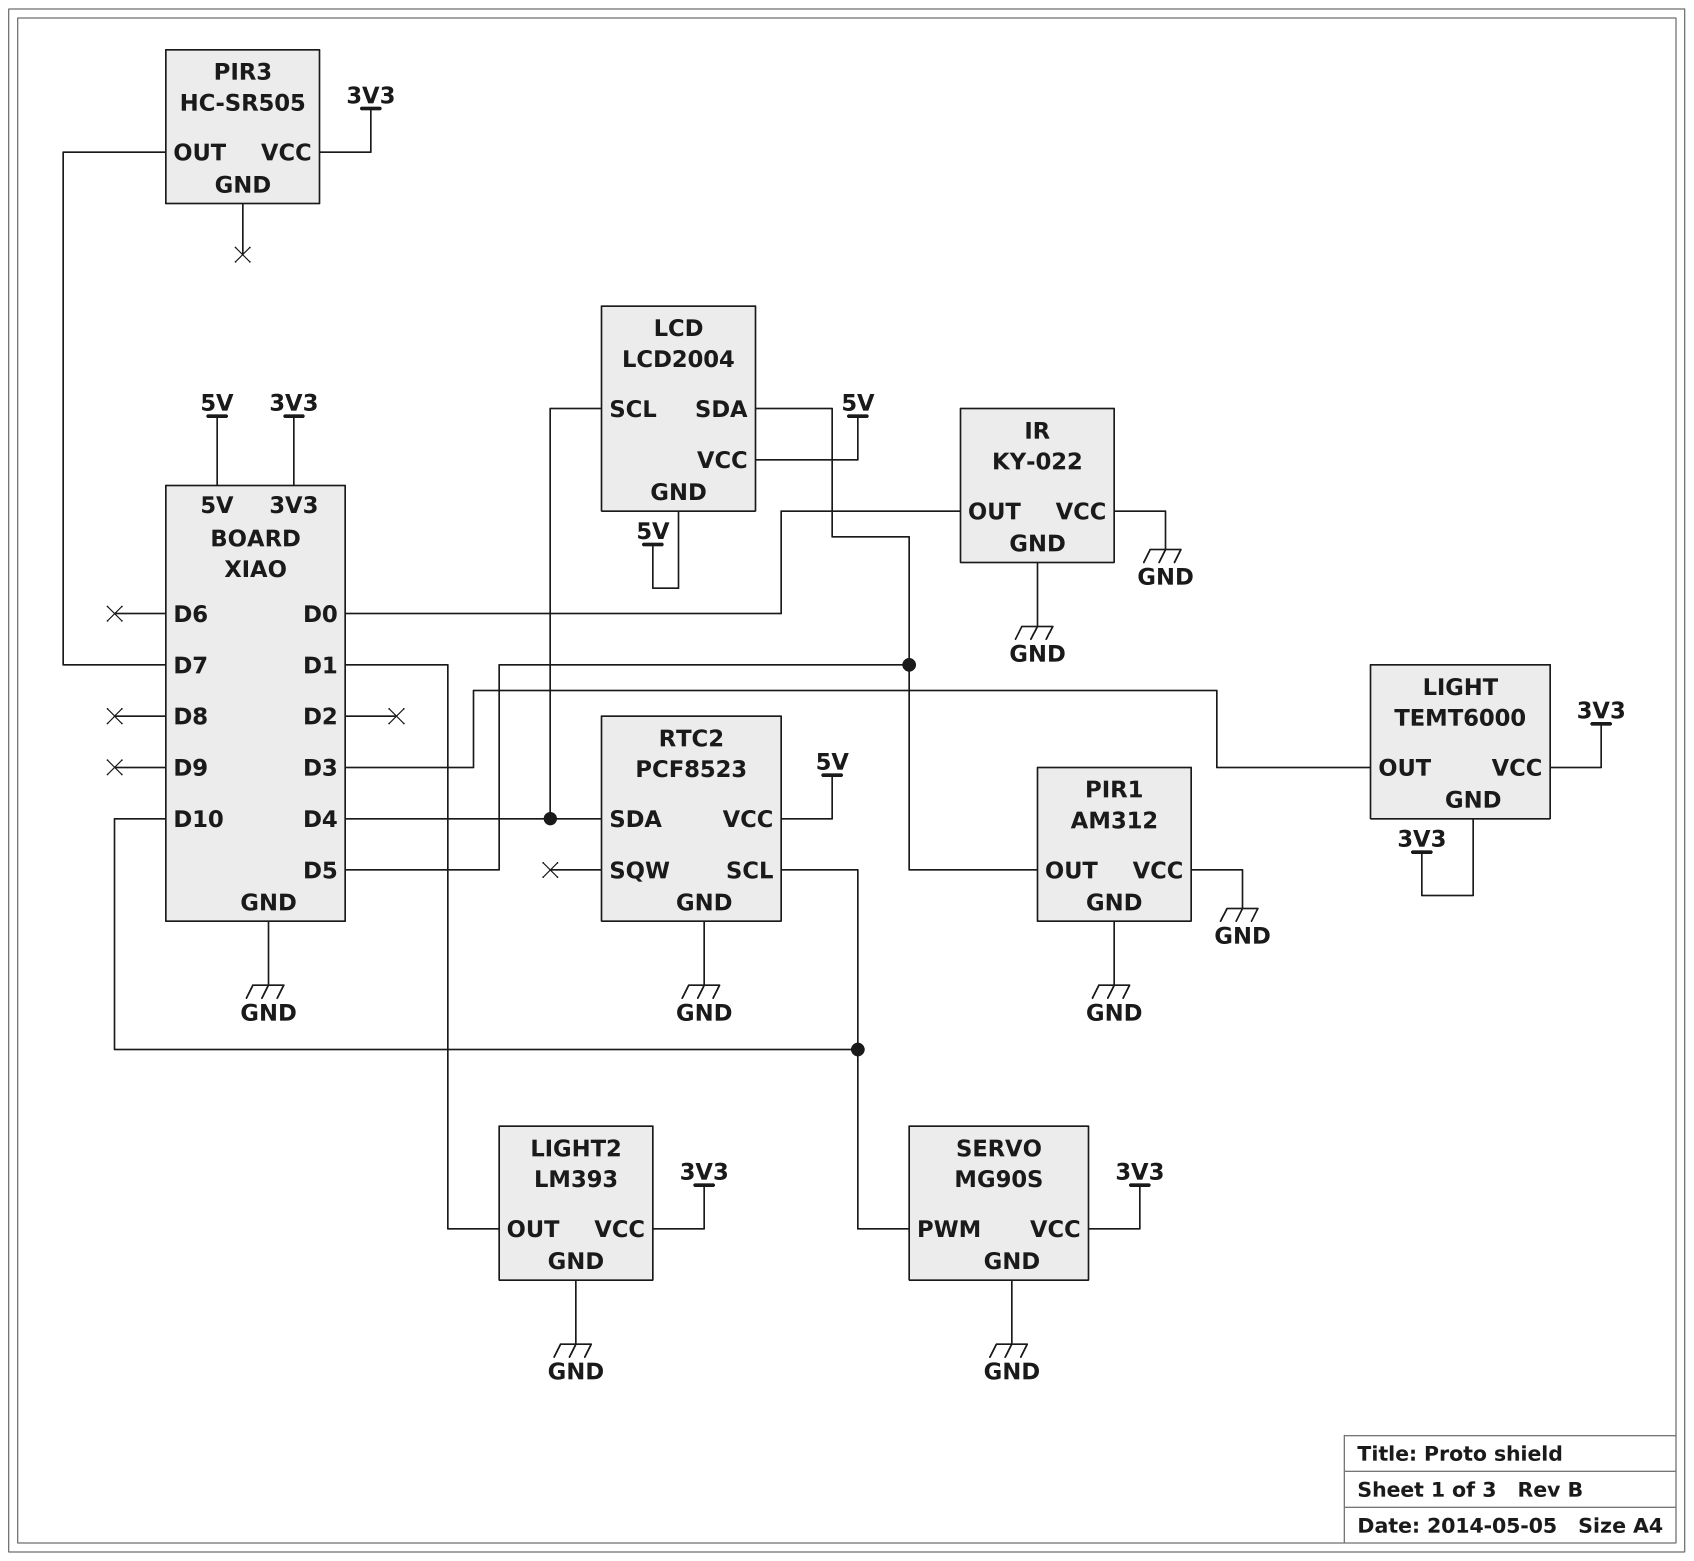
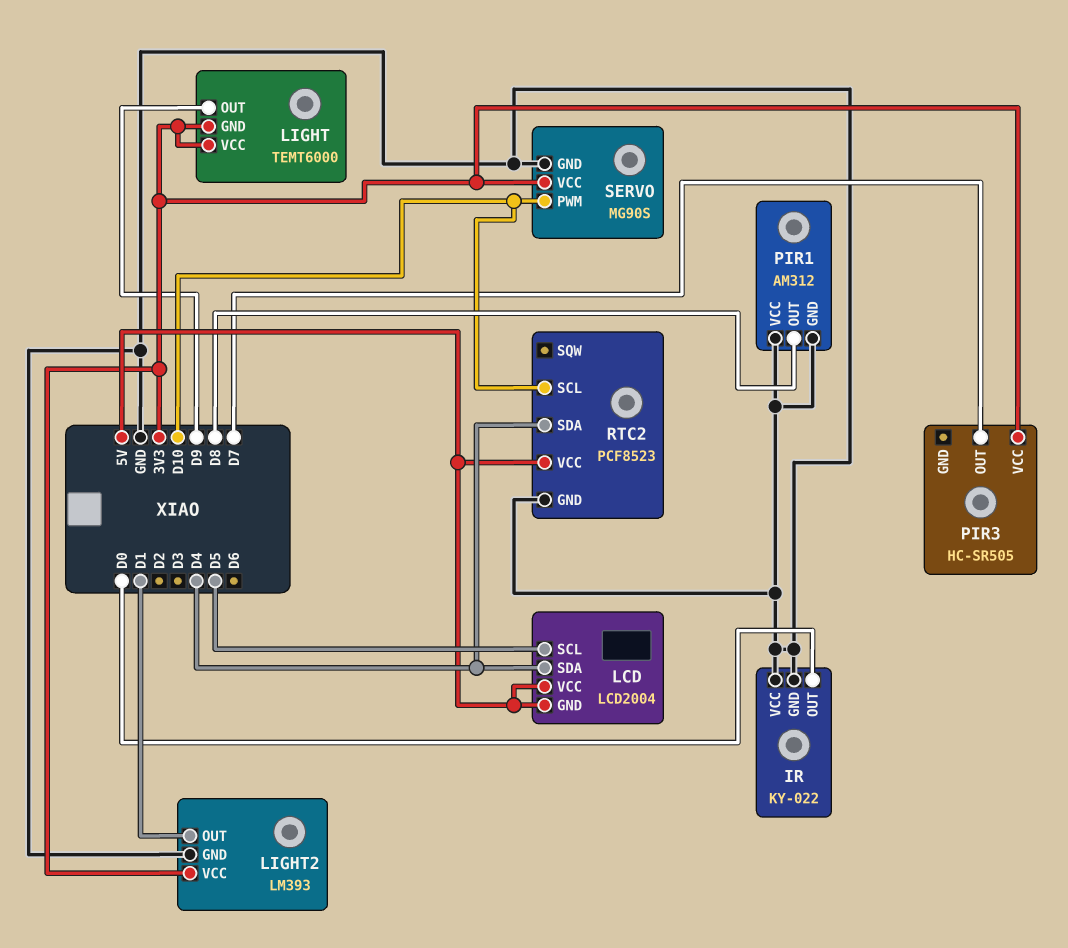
LCD pin SCL: D4 -> D5
LCD pin SDA: D5 -> D4
LIGHT pin OUT: D3 -> D9
PIR1 pin OUT: D5 -> D8

